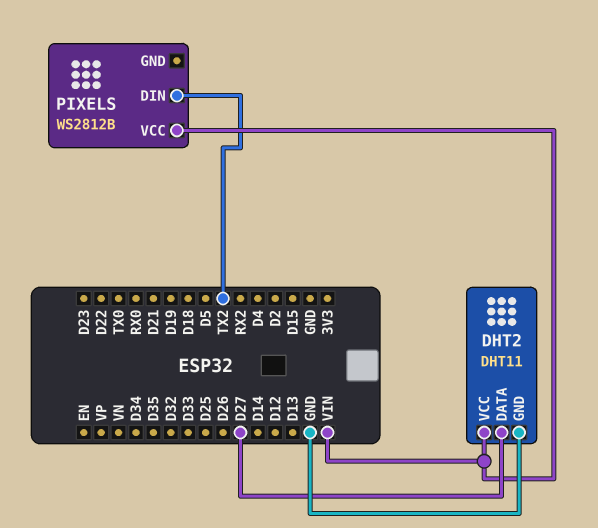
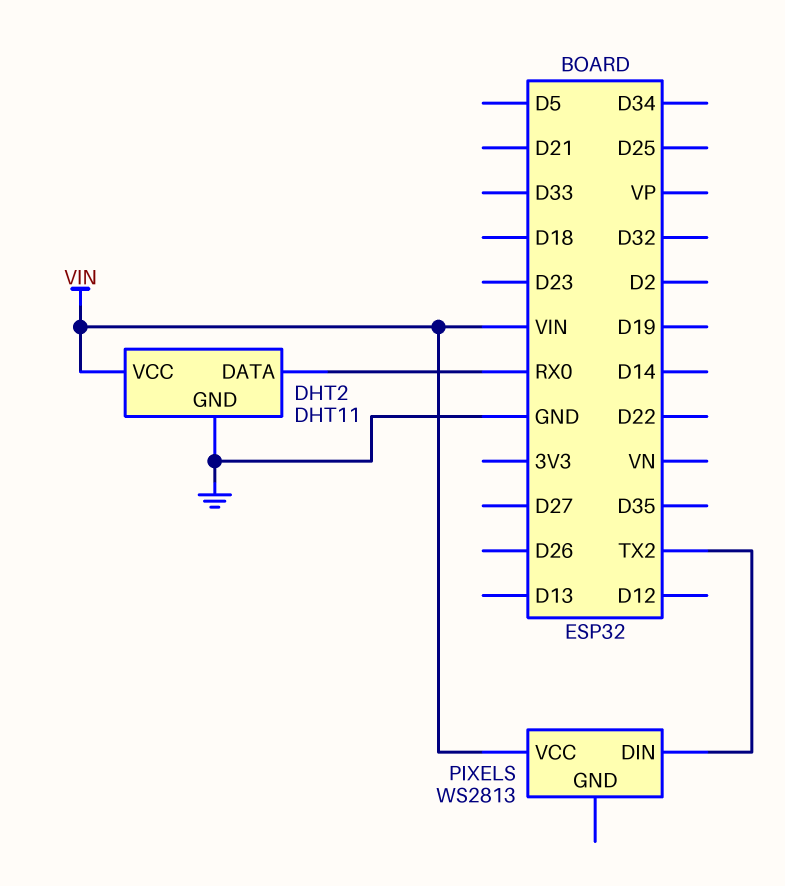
DHT2 pin DATA: D27 -> RX0
PIXELS: WS2812B -> WS2813

